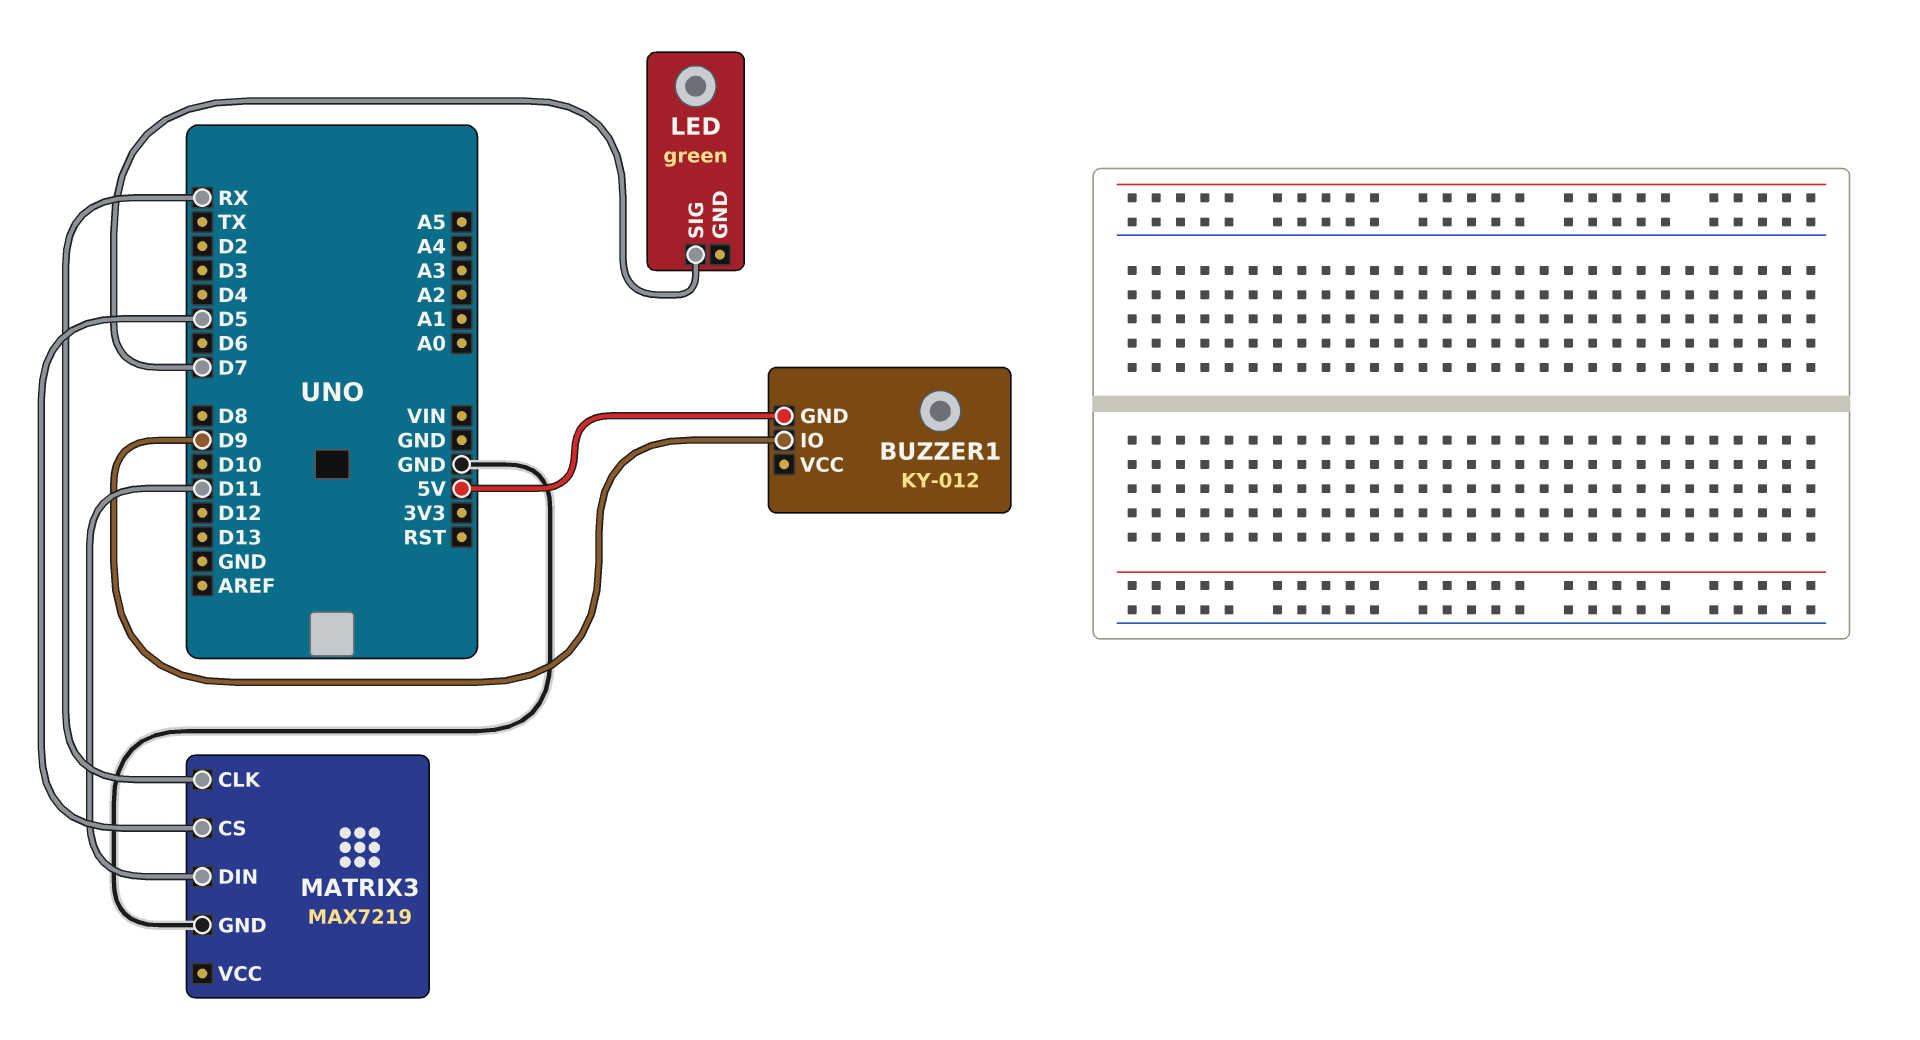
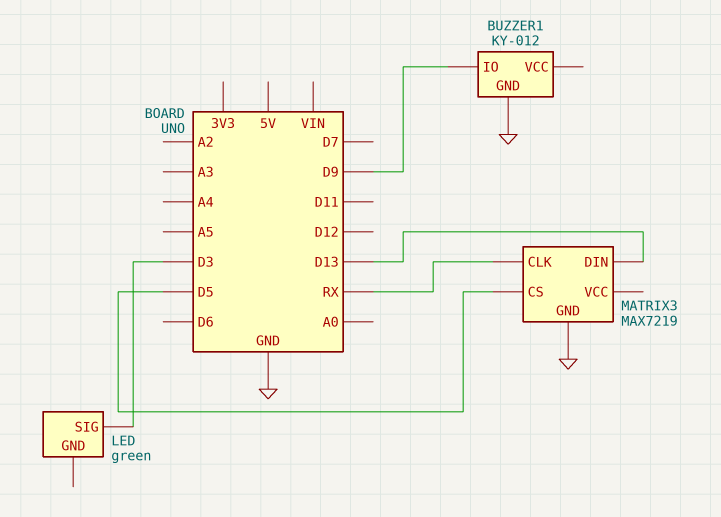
BUZZER1 pin GND: 5V -> GND
LED pin SIG: D7 -> D3
MATRIX3 pin DIN: D11 -> D13

